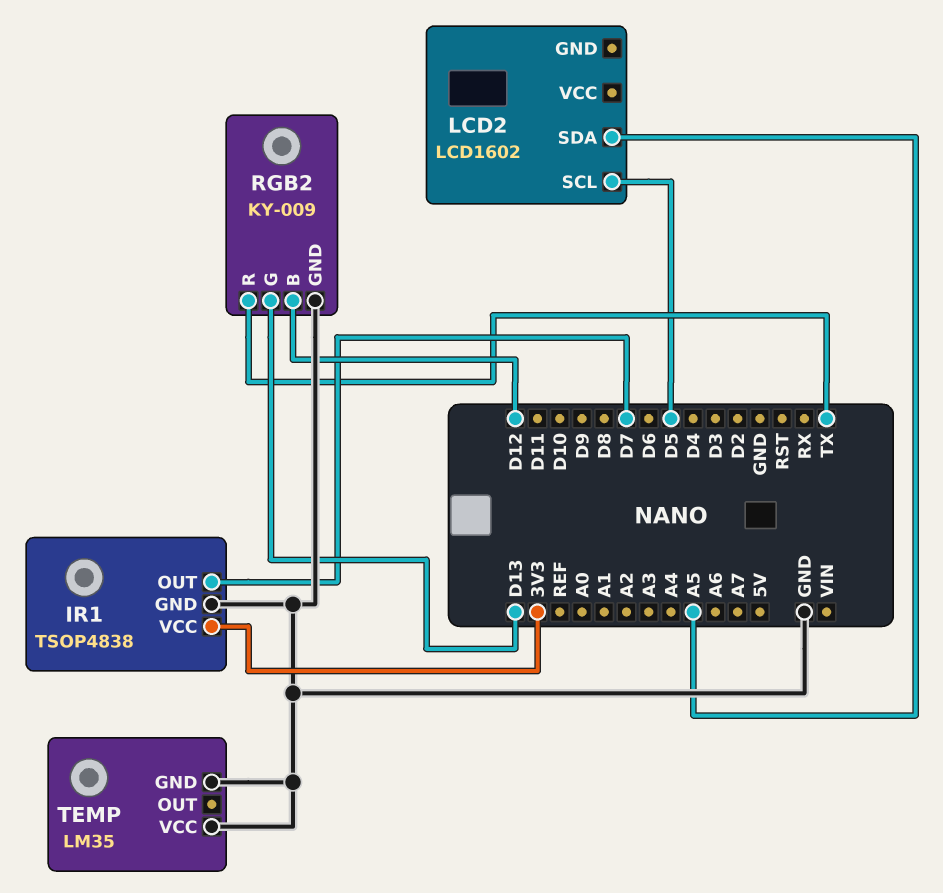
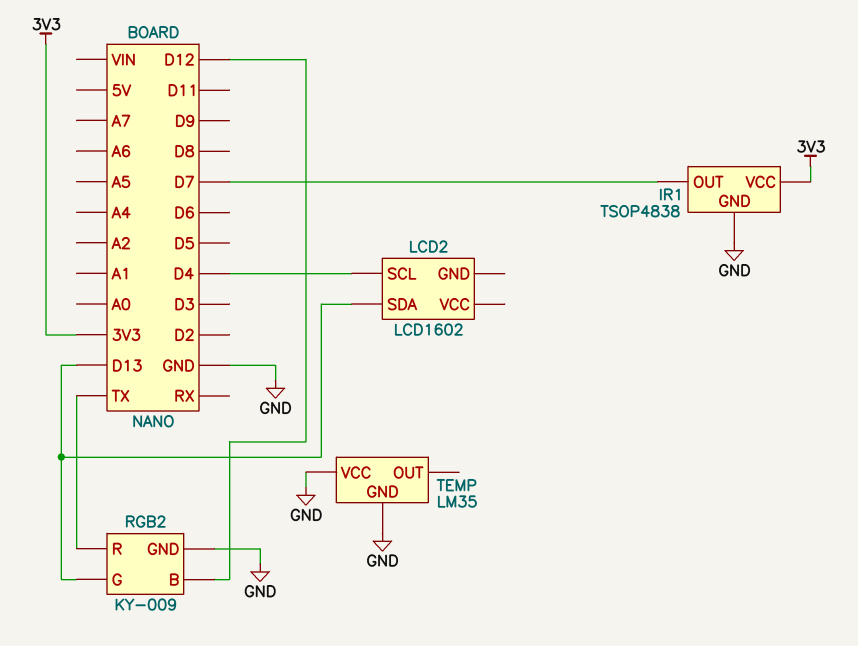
LCD2 pin SCL: D5 -> D4
LCD2 pin SDA: A5 -> D13

